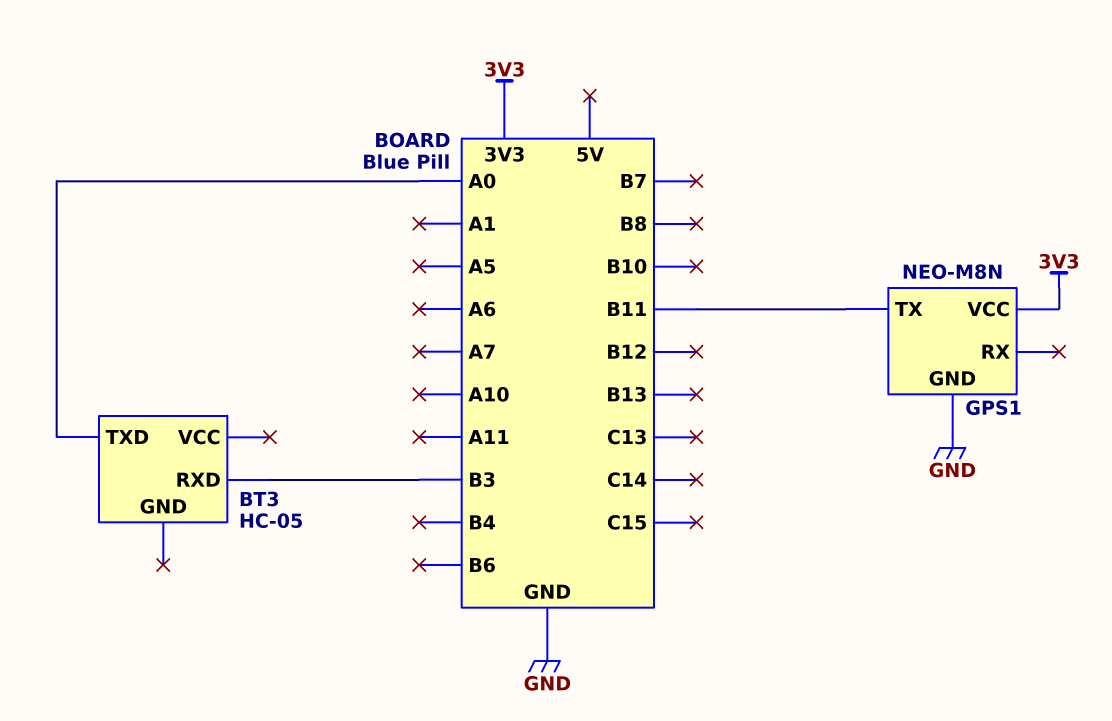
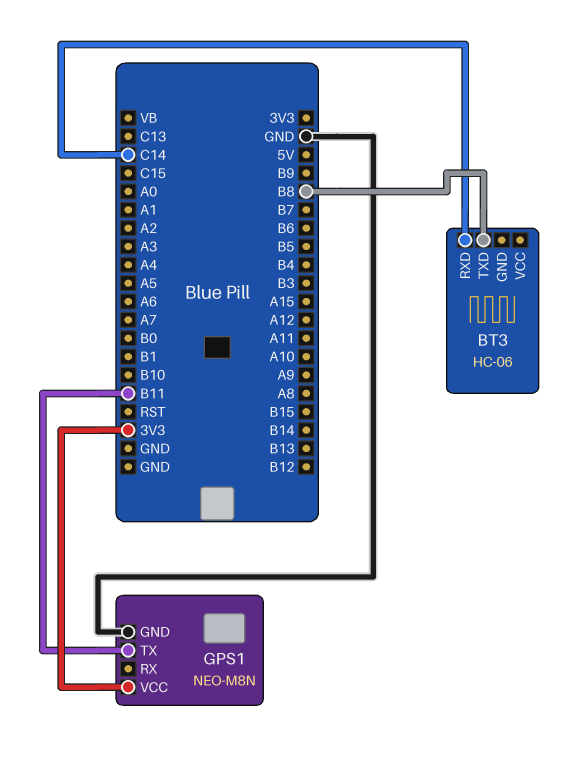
BT3: HC-05 -> HC-06
BT3 pin RXD: B3 -> C14
BT3 pin TXD: A0 -> B8

